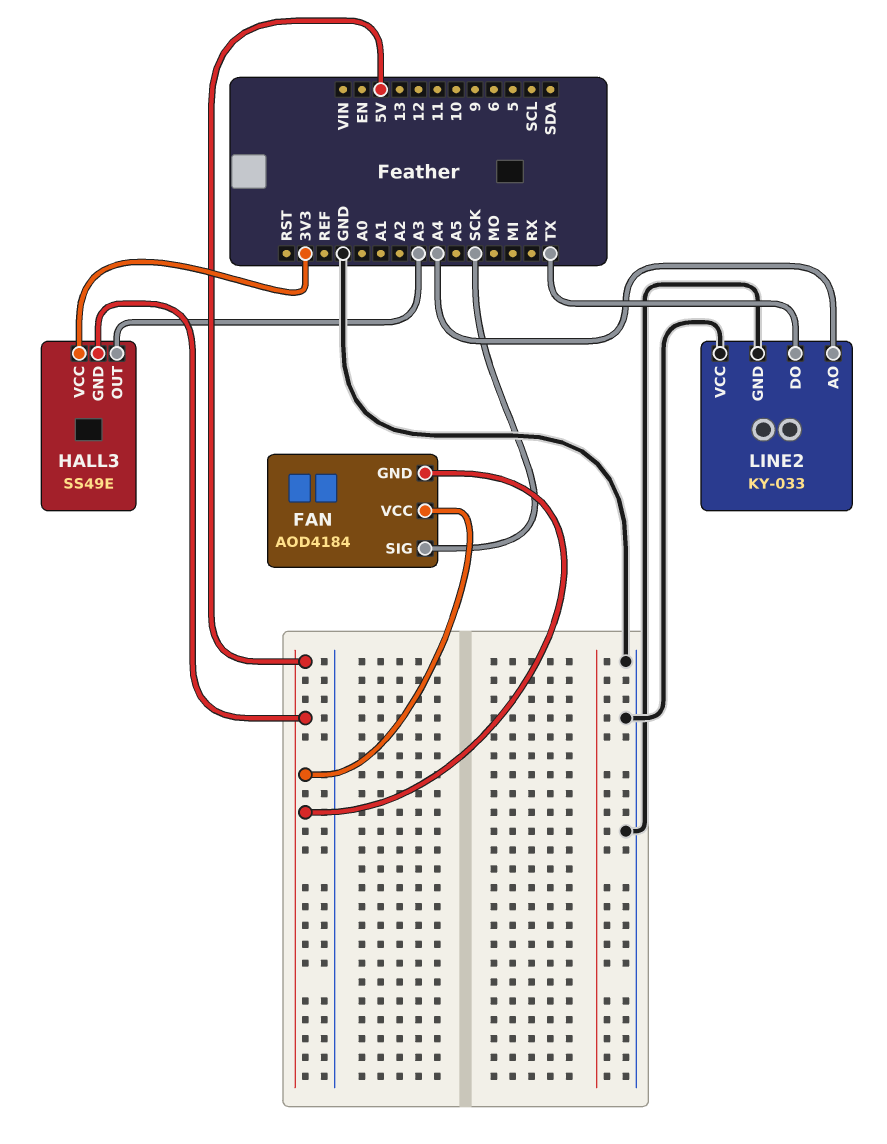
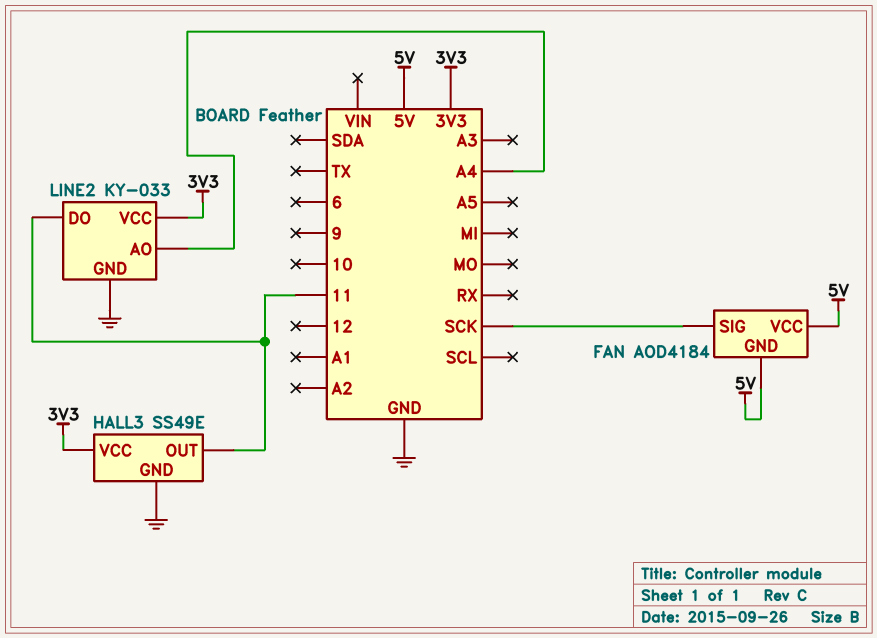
HALL3 pin GND: 5V -> GND
HALL3 pin OUT: A3 -> 11
LINE2 pin DO: TX -> 11
LINE2 pin VCC: GND -> 3V3

